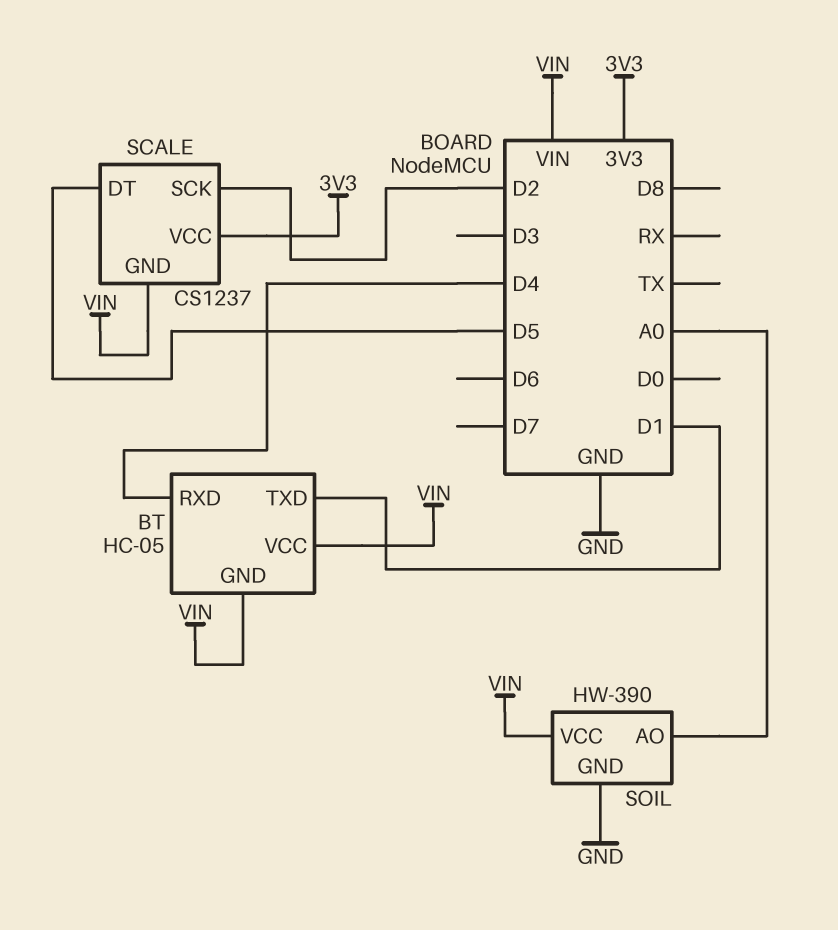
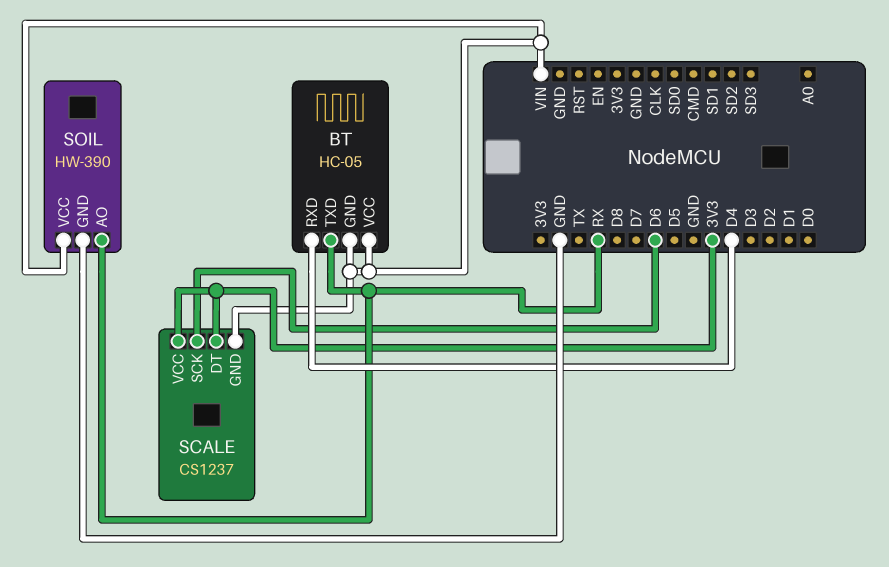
BT pin TXD: D1 -> RX
SCALE pin DT: D5 -> 3V3
SCALE pin SCK: D2 -> D6
SOIL pin AO: A0 -> RX

